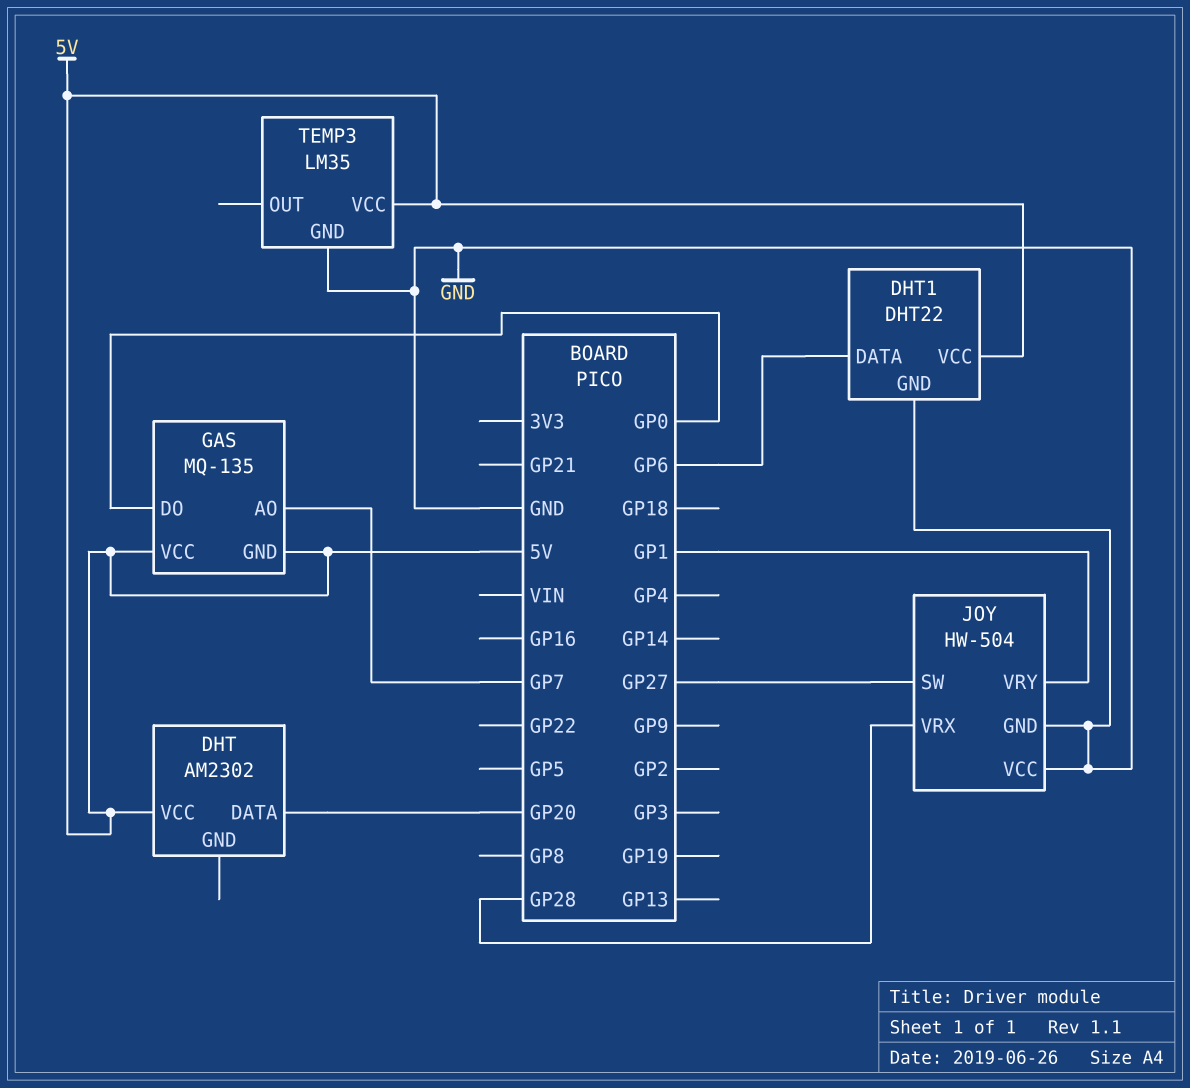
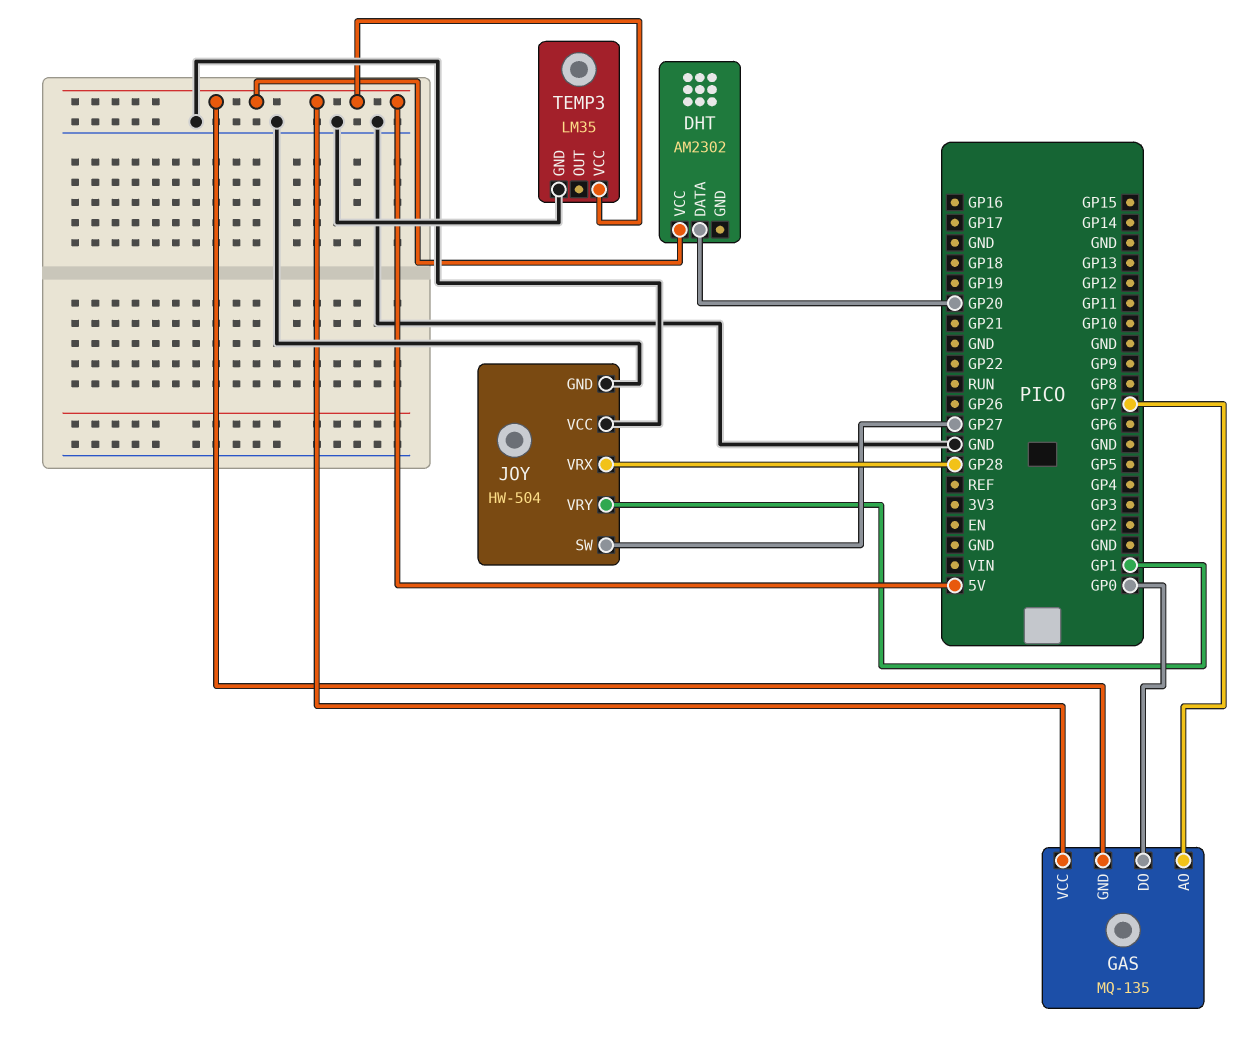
DHT1: DHT22 -> none
DHT1 pin DATA: GP6 -> none
DHT1 pin GND: GND -> none
DHT1 pin VCC: 5V -> none

